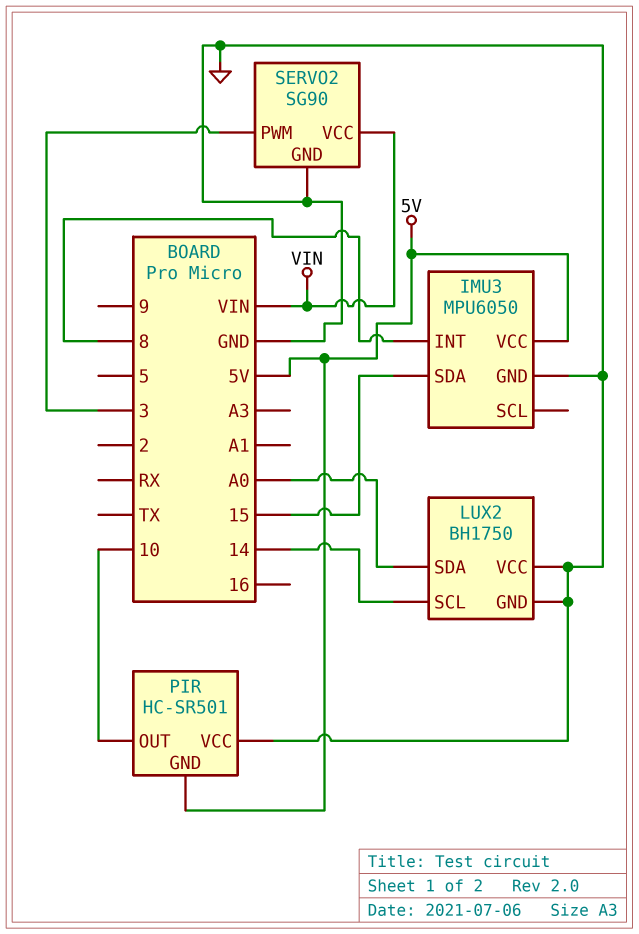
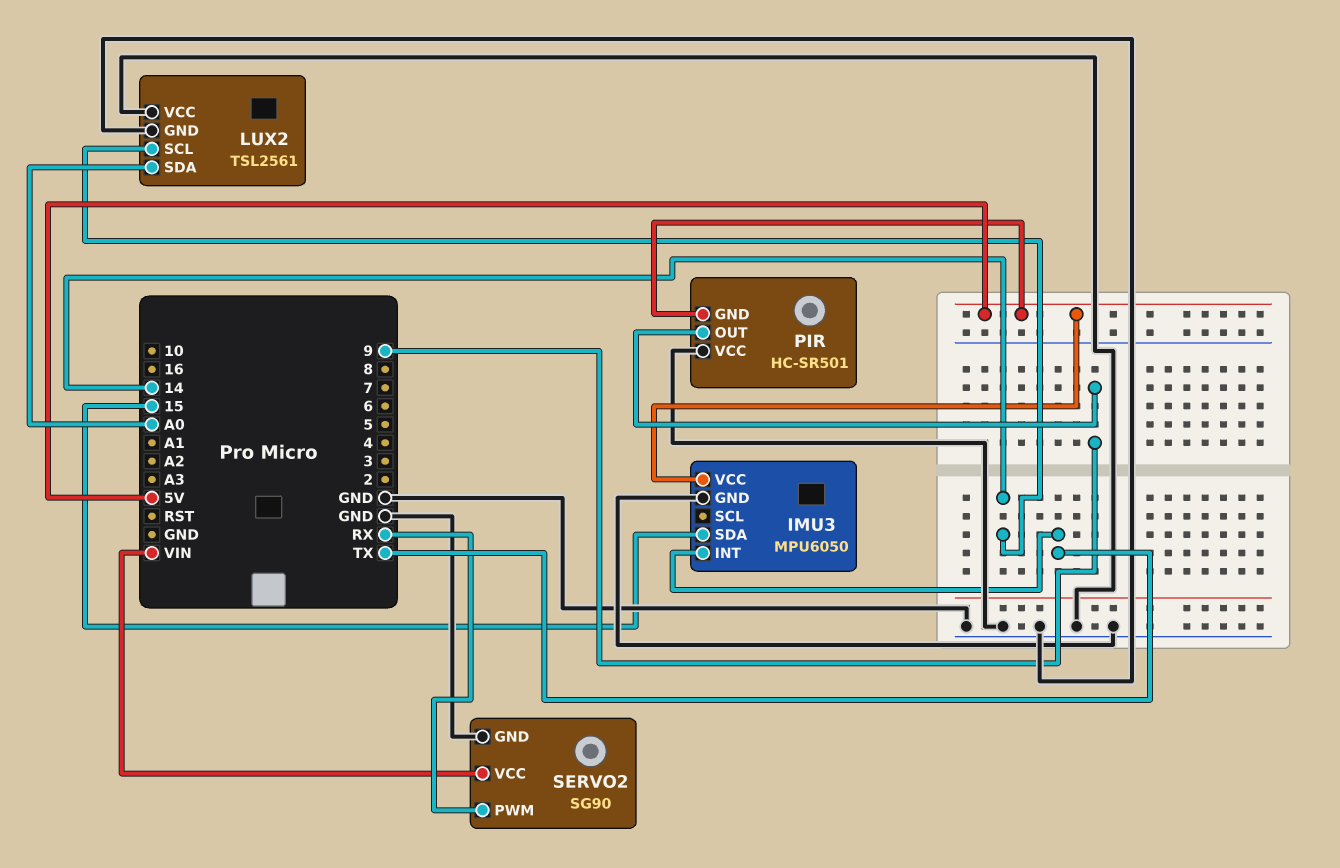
IMU3 pin INT: 8 -> TX
LUX2: BH1750 -> TSL2561
PIR pin OUT: 10 -> 9
SERVO2 pin PWM: 3 -> RX

